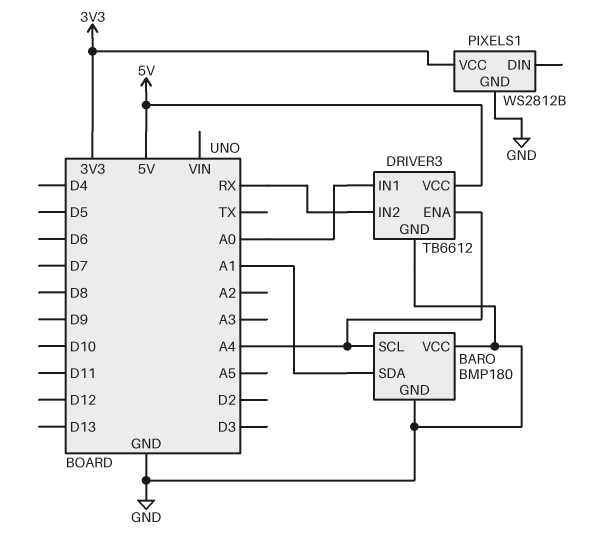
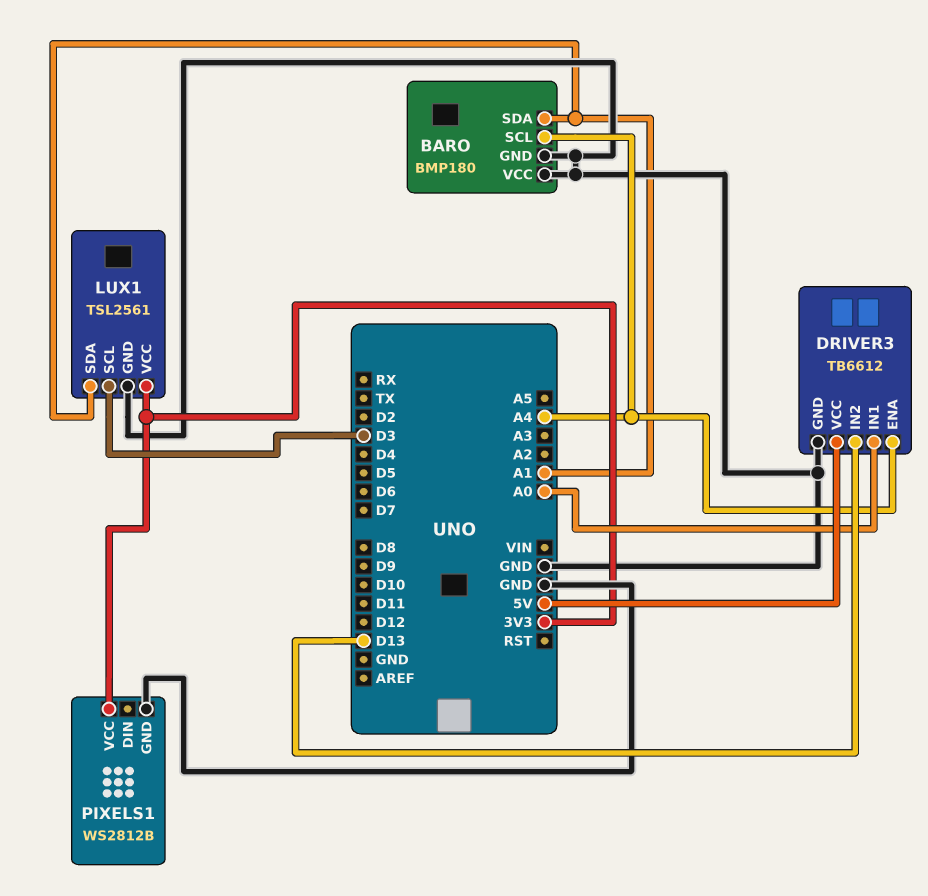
DRIVER3 pin IN2: RX -> D13
LUX1: none -> TSL2561
LUX1 pin GND: none -> GND
LUX1 pin SCL: none -> D3
LUX1 pin SDA: none -> A1
LUX1 pin VCC: none -> 3V3

